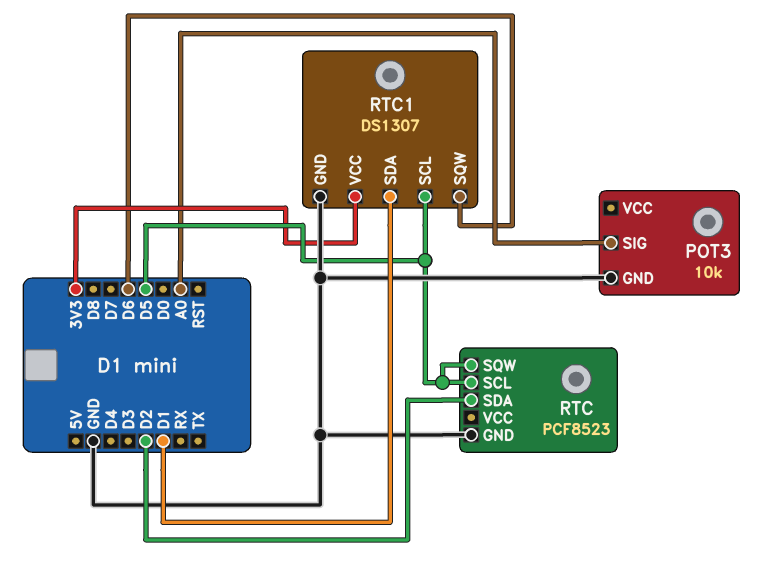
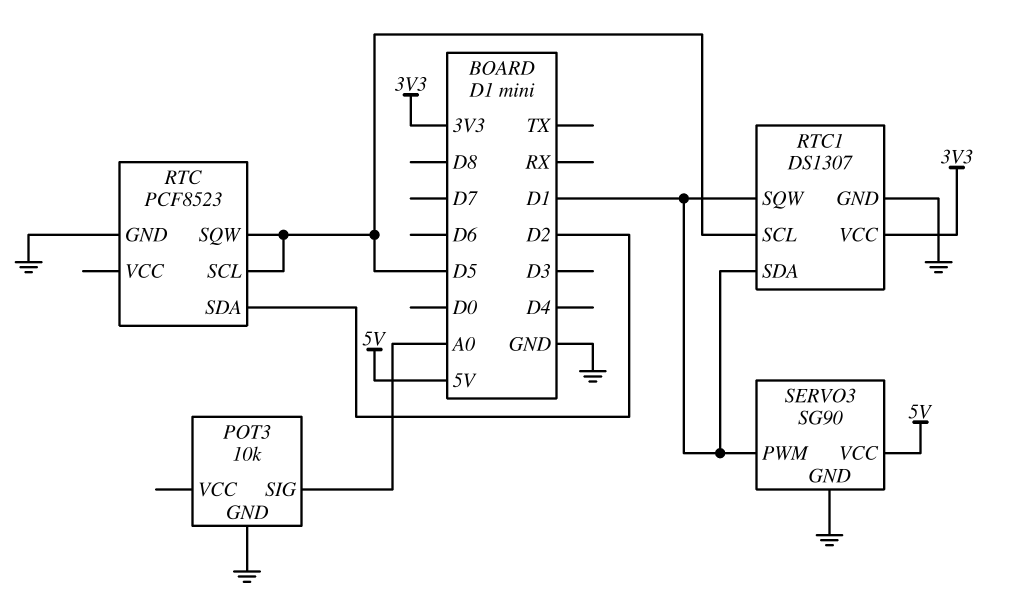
RTC1 pin SQW: D6 -> D1
SERVO3: none -> SG90
SERVO3 pin GND: none -> GND
SERVO3 pin PWM: none -> D1
SERVO3 pin VCC: none -> 5V

